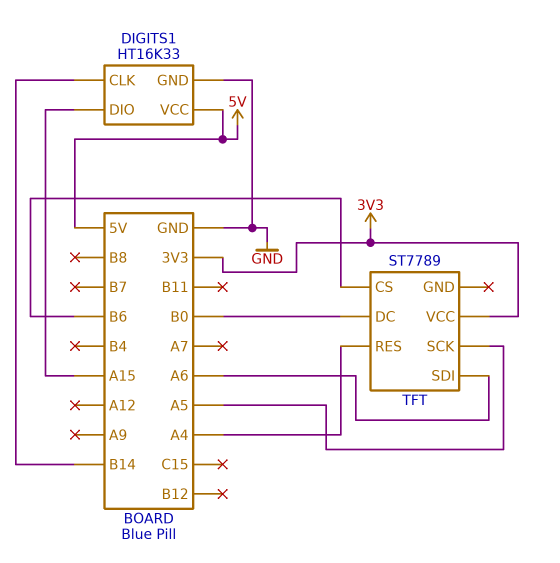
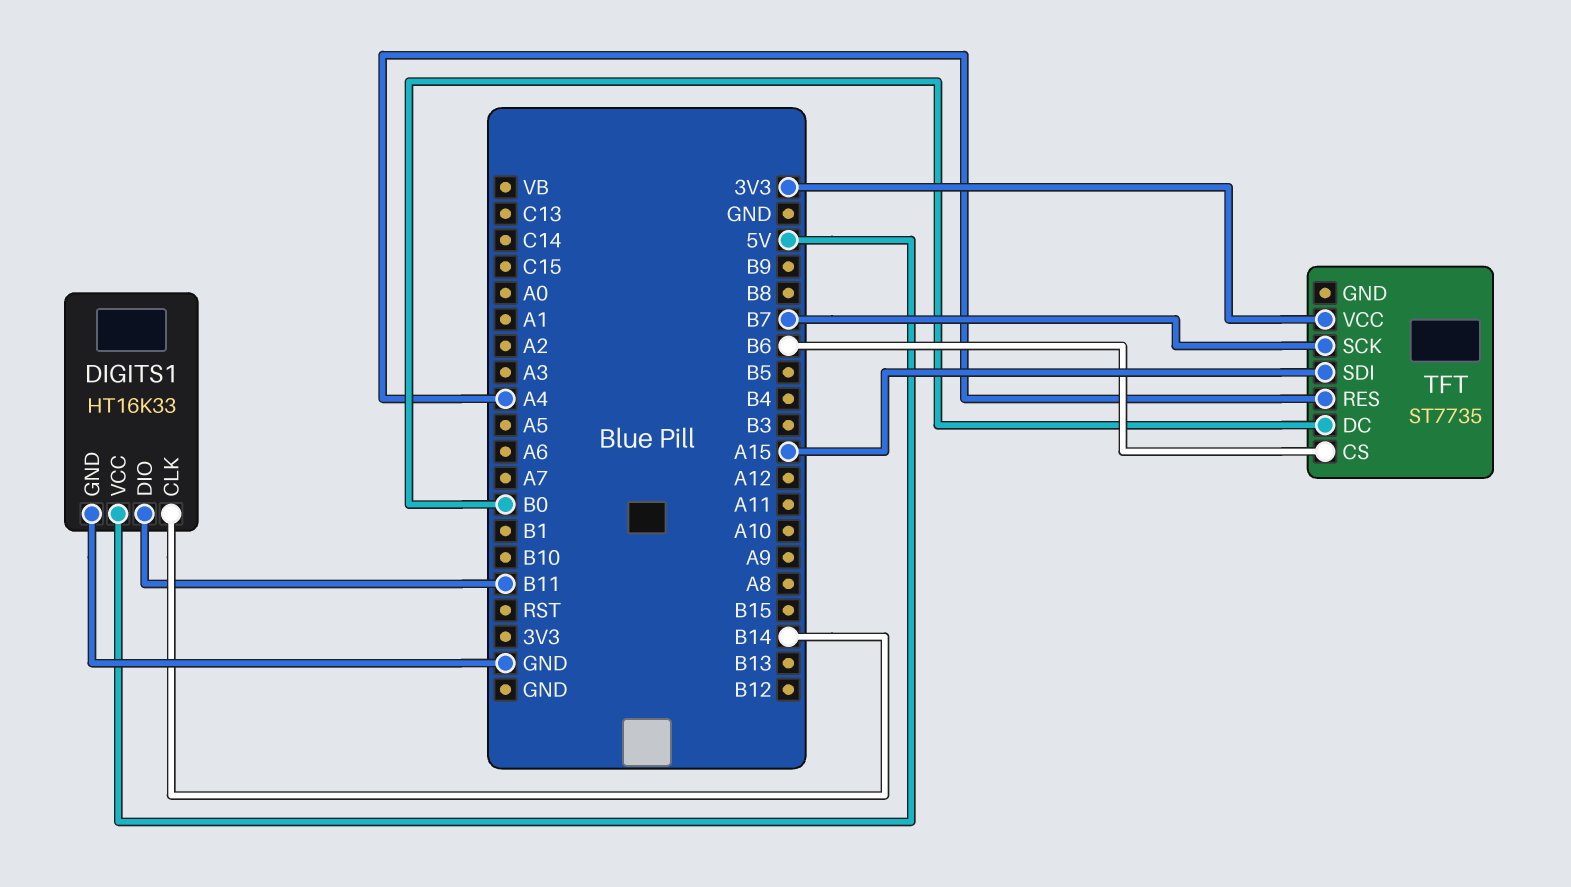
DIGITS1 pin DIO: A15 -> B11
TFT: ST7789 -> ST7735
TFT pin SCK: A5 -> B7
TFT pin SDI: A6 -> A15

